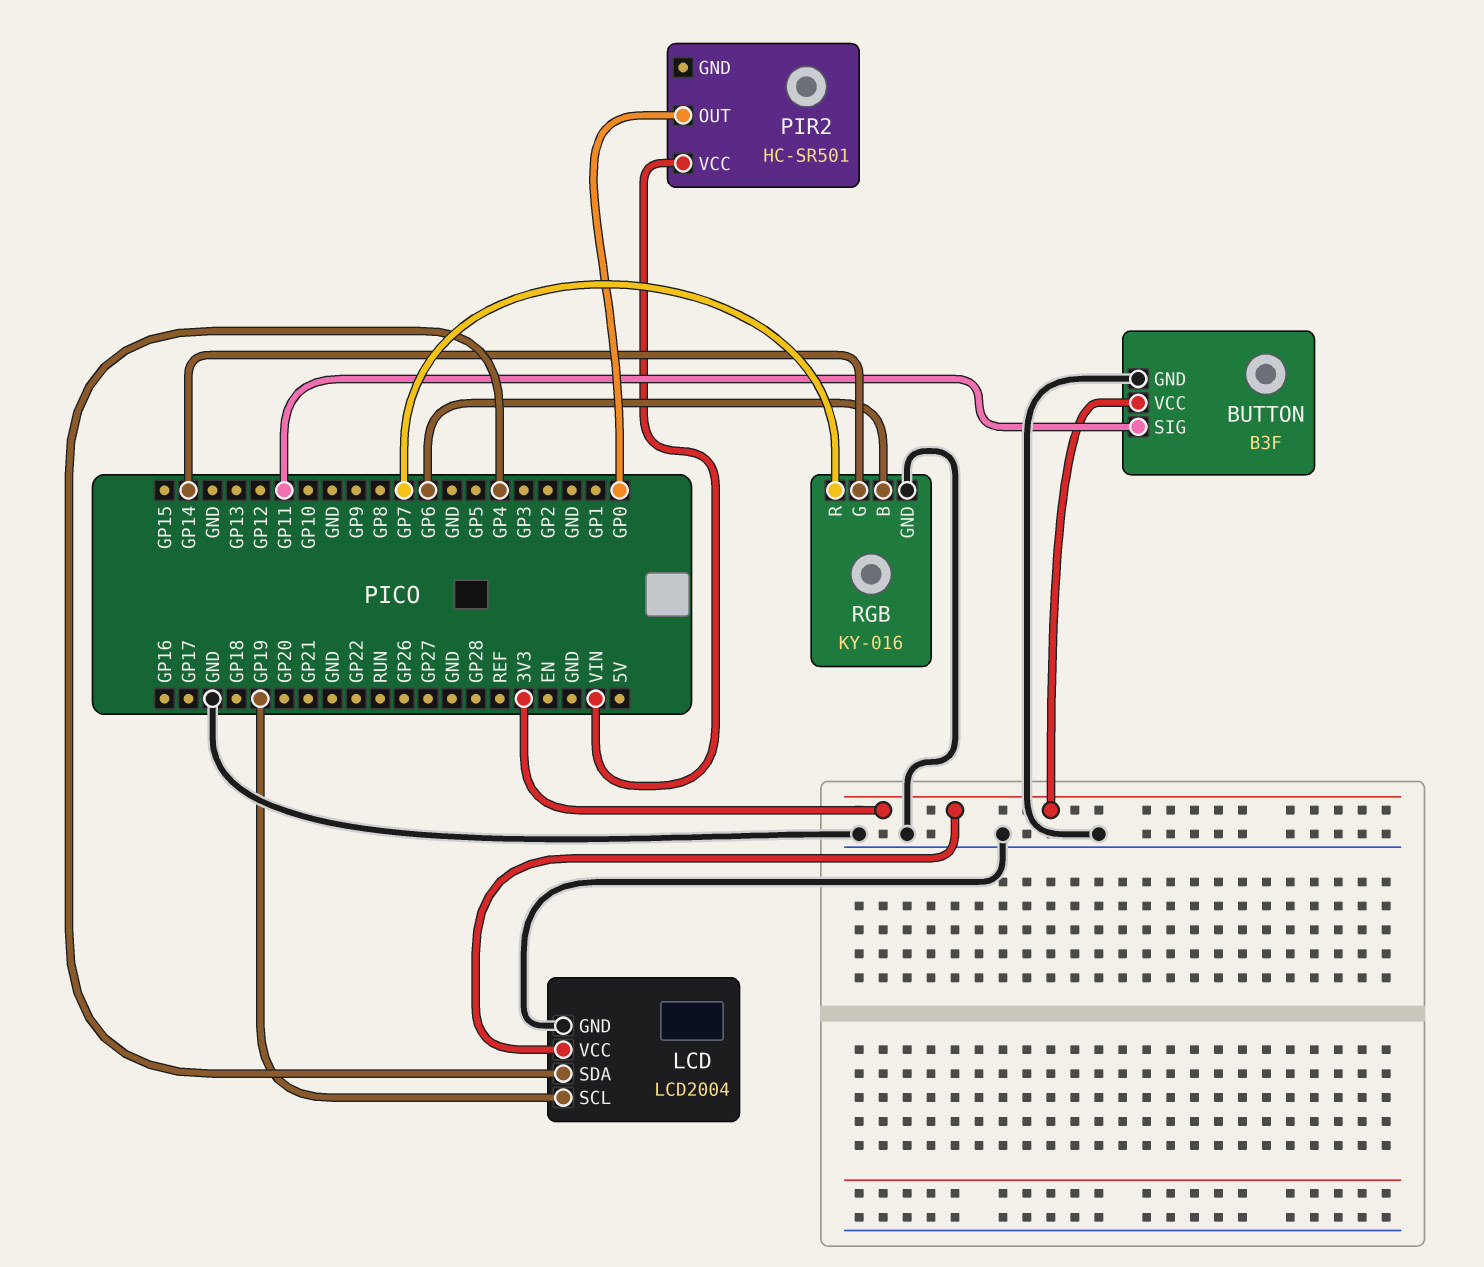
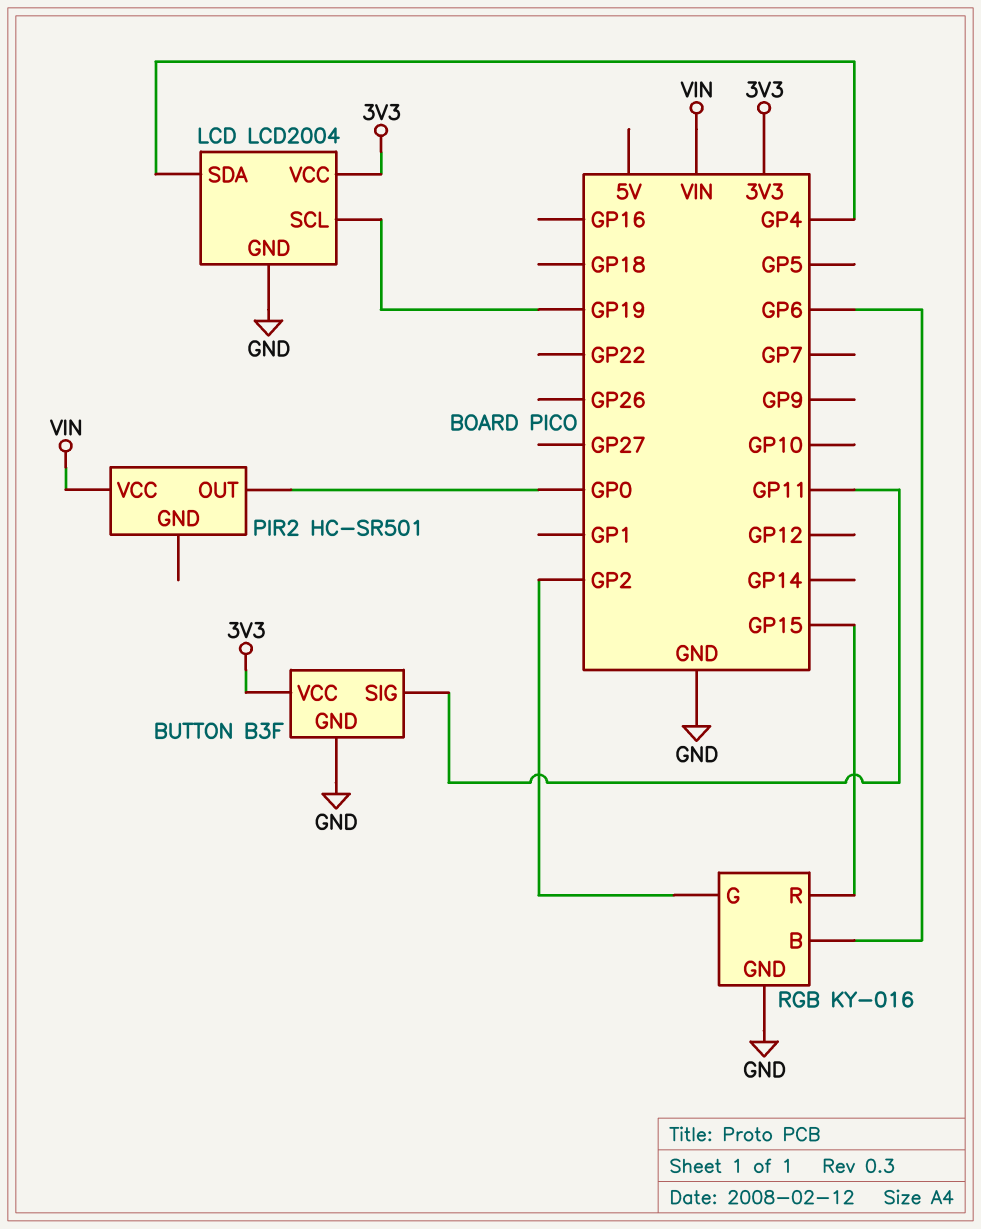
RGB pin G: GP14 -> GP2
RGB pin R: GP7 -> GP15

